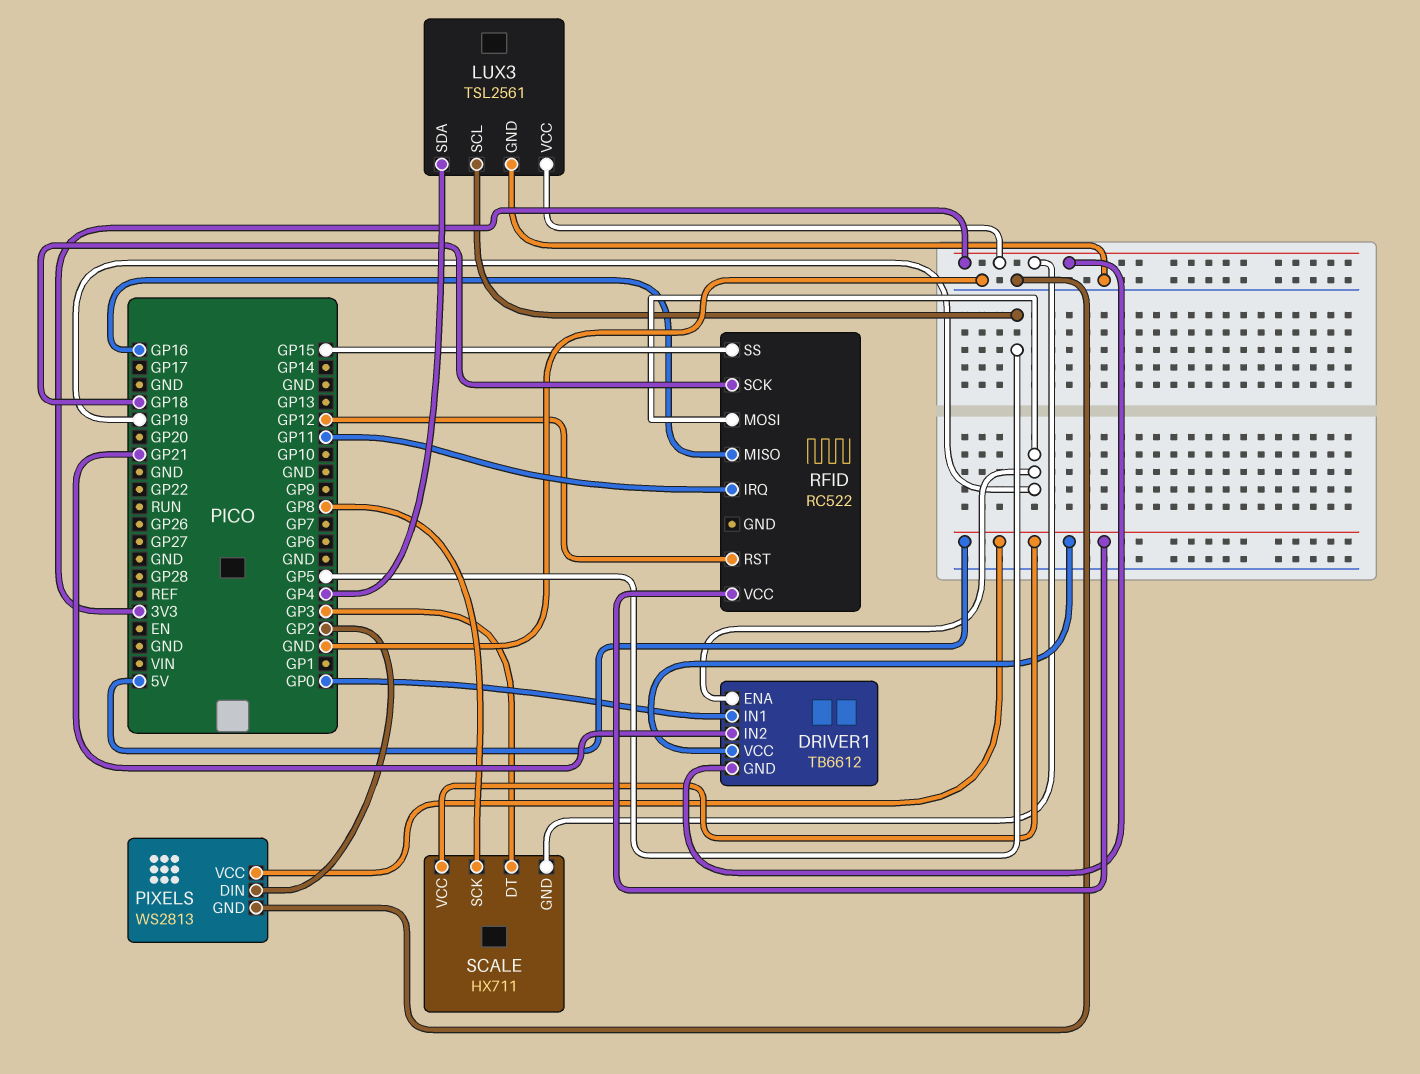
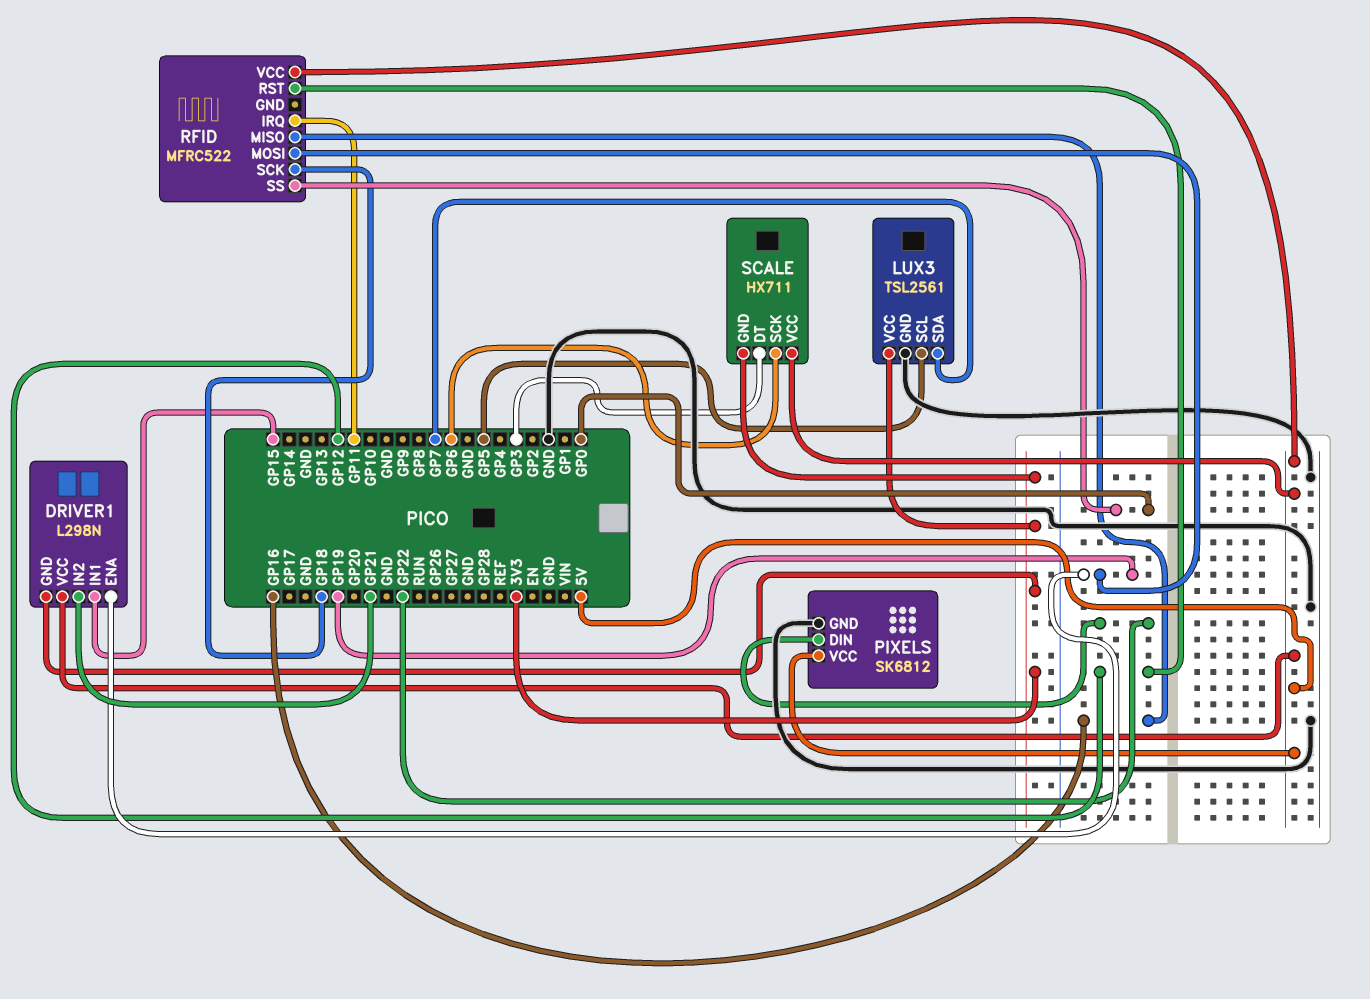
DRIVER1: TB6612 -> L298N
DRIVER1 pin IN1: GP0 -> GP15
LUX3 pin SDA: GP4 -> GP7
PIXELS: WS2813 -> SK6812
PIXELS pin DIN: GP2 -> GP22
RFID: RC522 -> MFRC522
RFID pin SS: GP15 -> GP0
SCALE pin SCK: GP8 -> GP6

